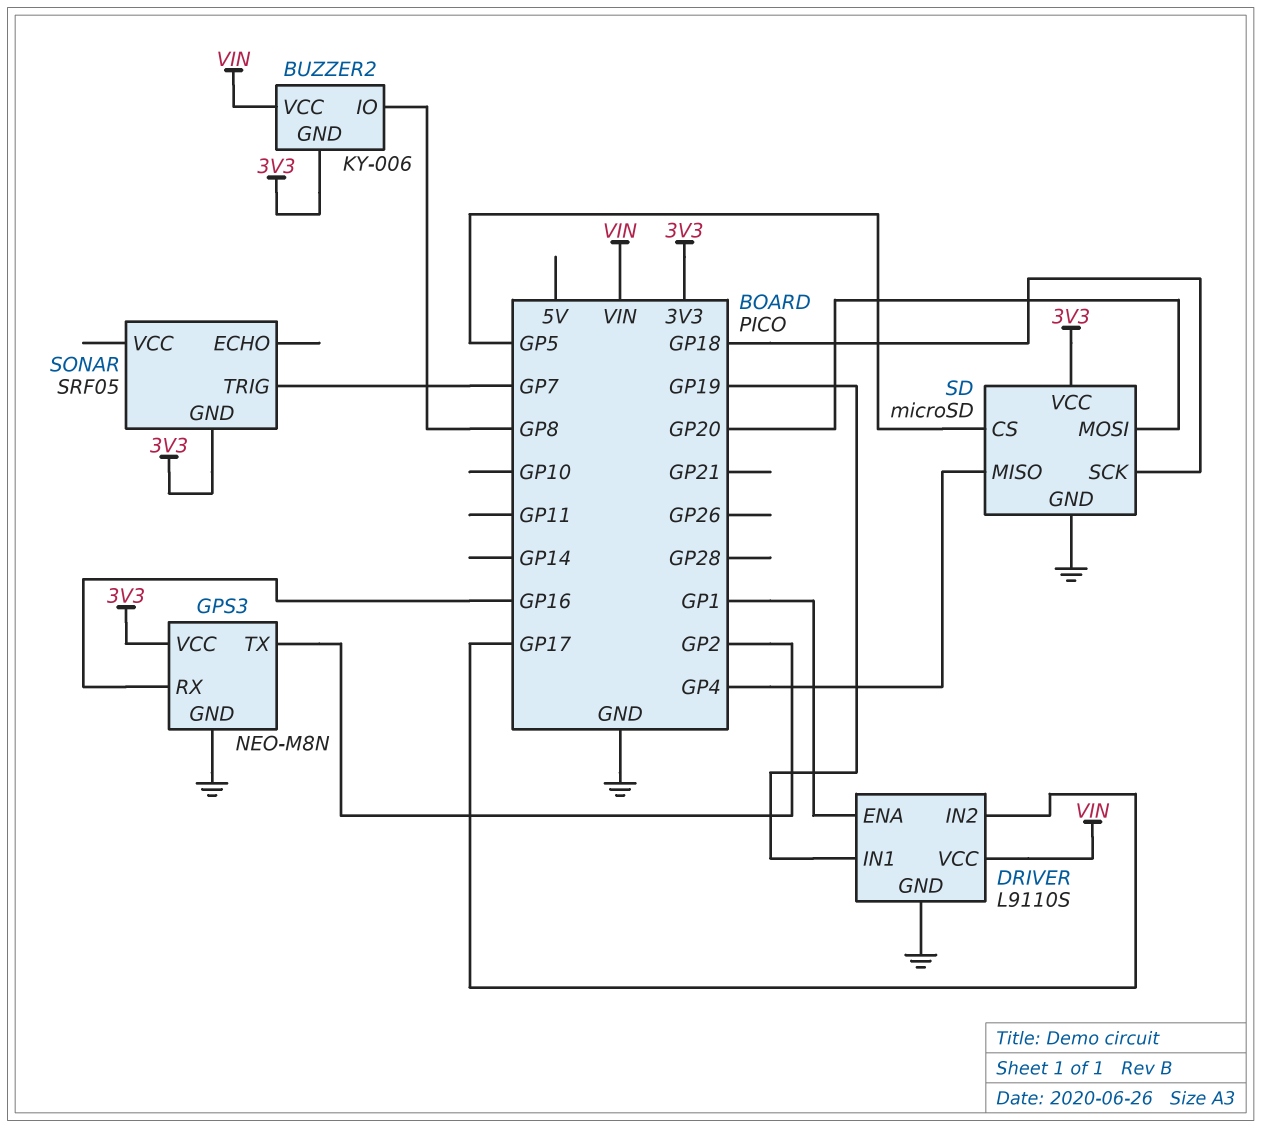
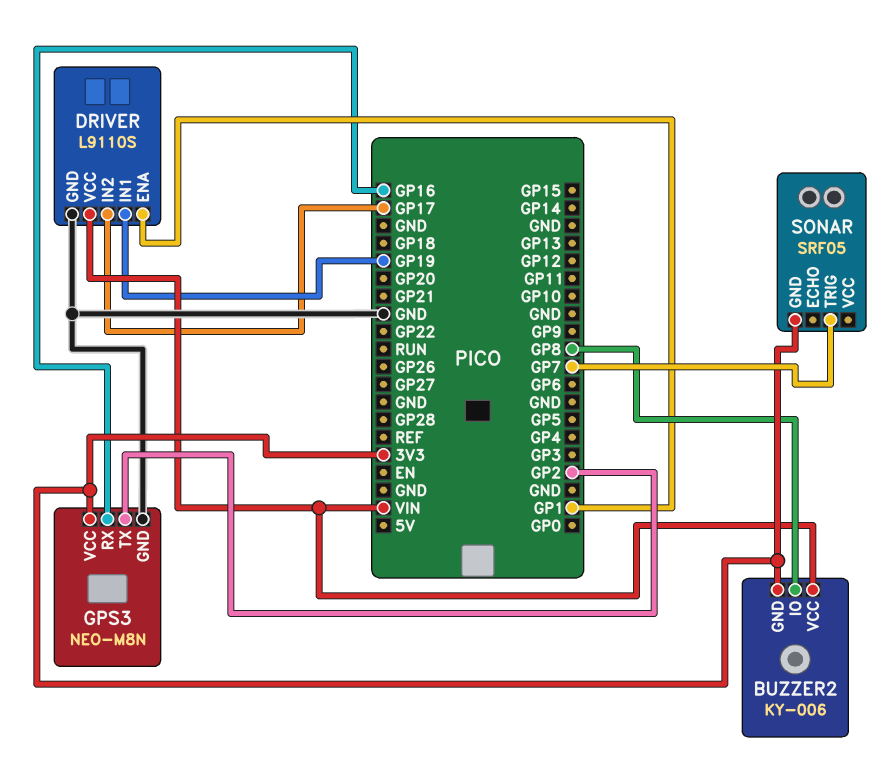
SD: microSD -> none
SD pin CS: GP5 -> none
SD pin GND: GND -> none
SD pin MISO: GP4 -> none
SD pin MOSI: GP20 -> none
SD pin SCK: GP18 -> none
SD pin VCC: 3V3 -> none

